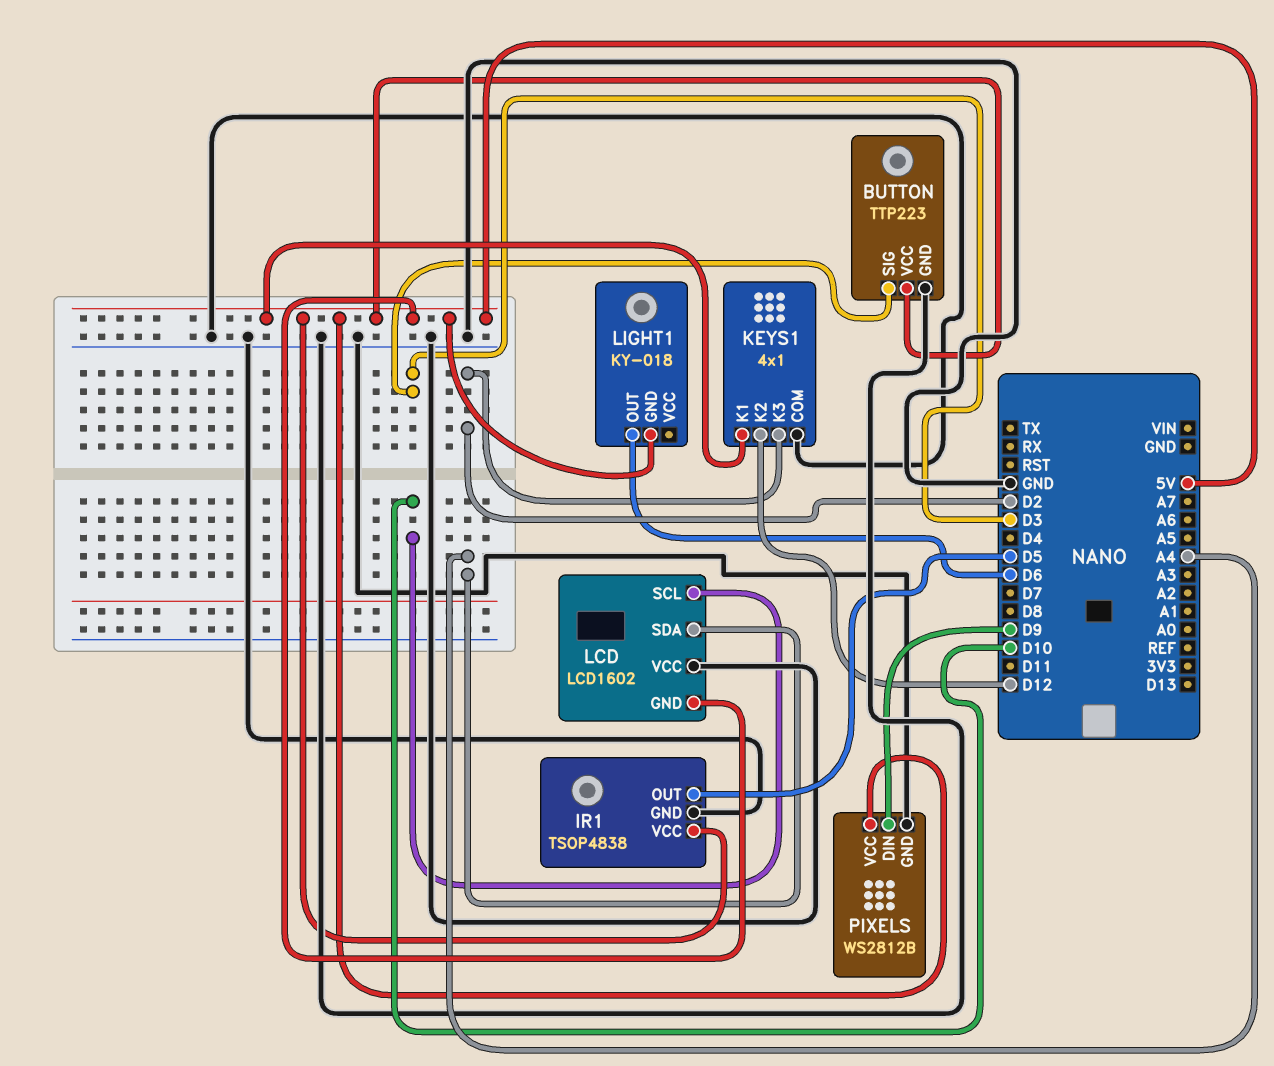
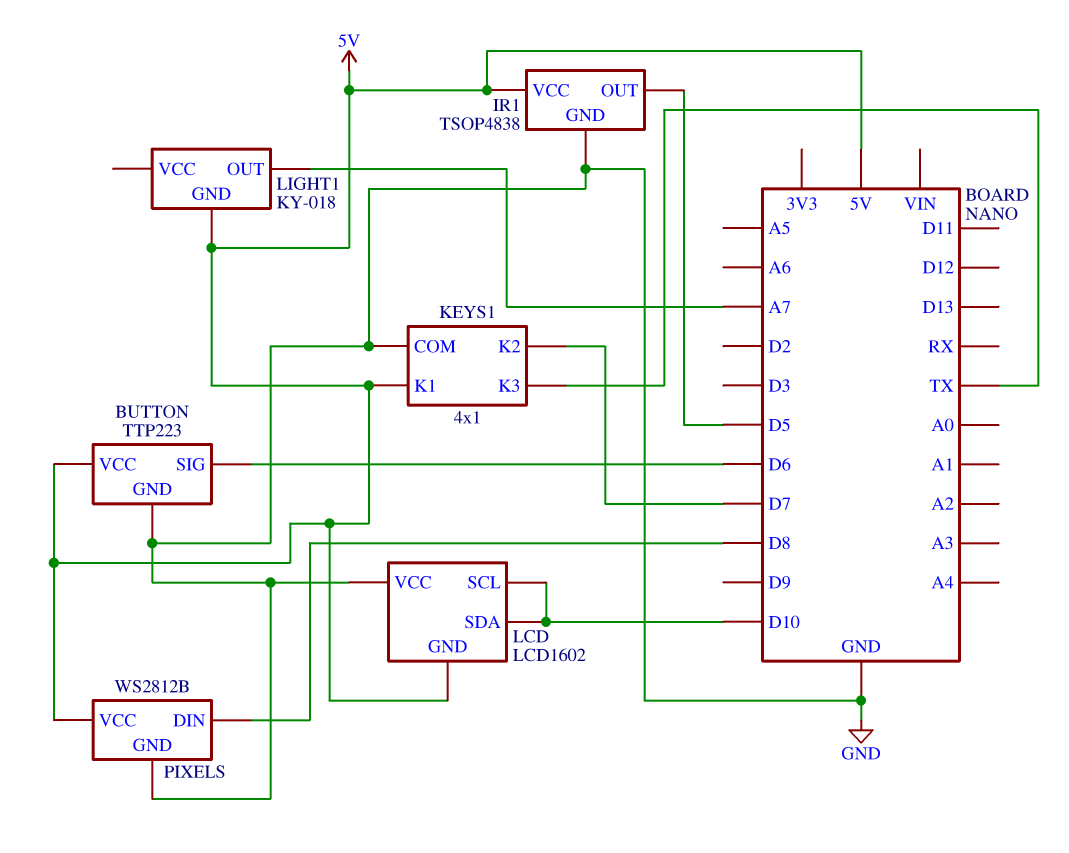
BUTTON pin SIG: D3 -> D6
KEYS1 pin K2: D12 -> D7
KEYS1 pin K3: D2 -> TX
LCD pin SDA: A4 -> D10
LIGHT1 pin OUT: D6 -> A7
PIXELS pin DIN: D9 -> D8

